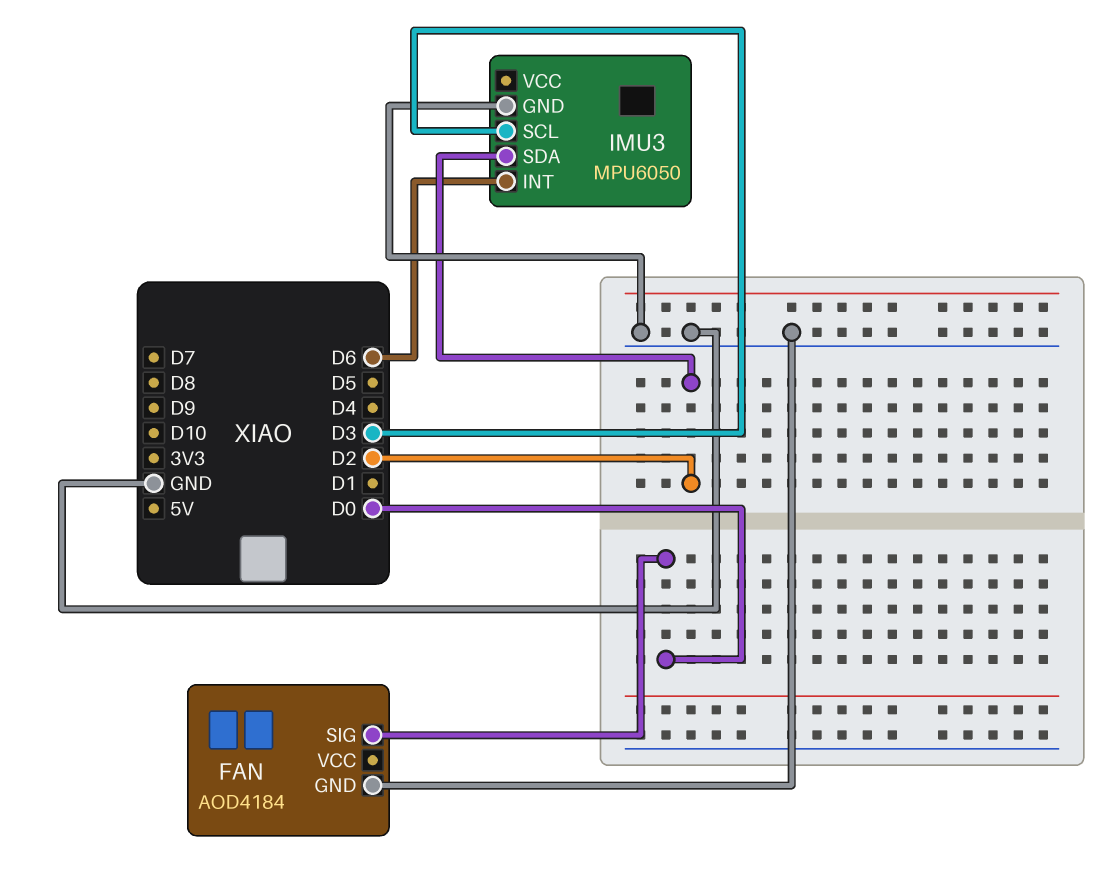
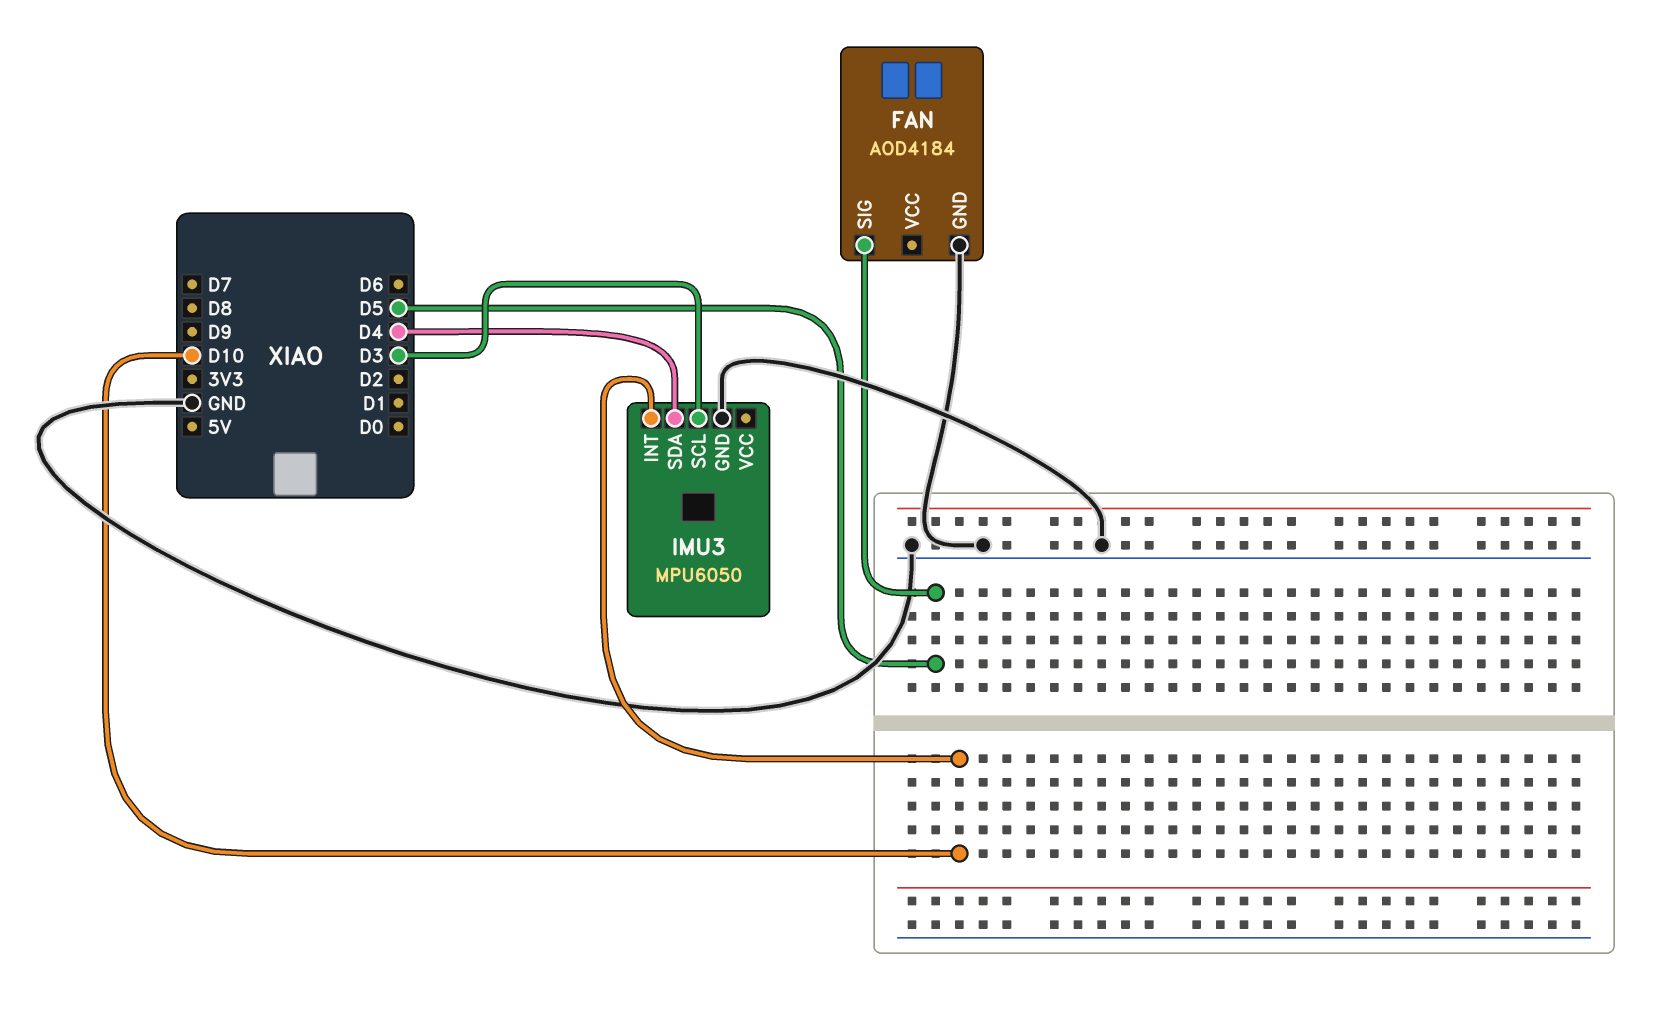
FAN pin SIG: D0 -> D5
IMU3 pin INT: D6 -> D10
IMU3 pin SDA: D2 -> D4

